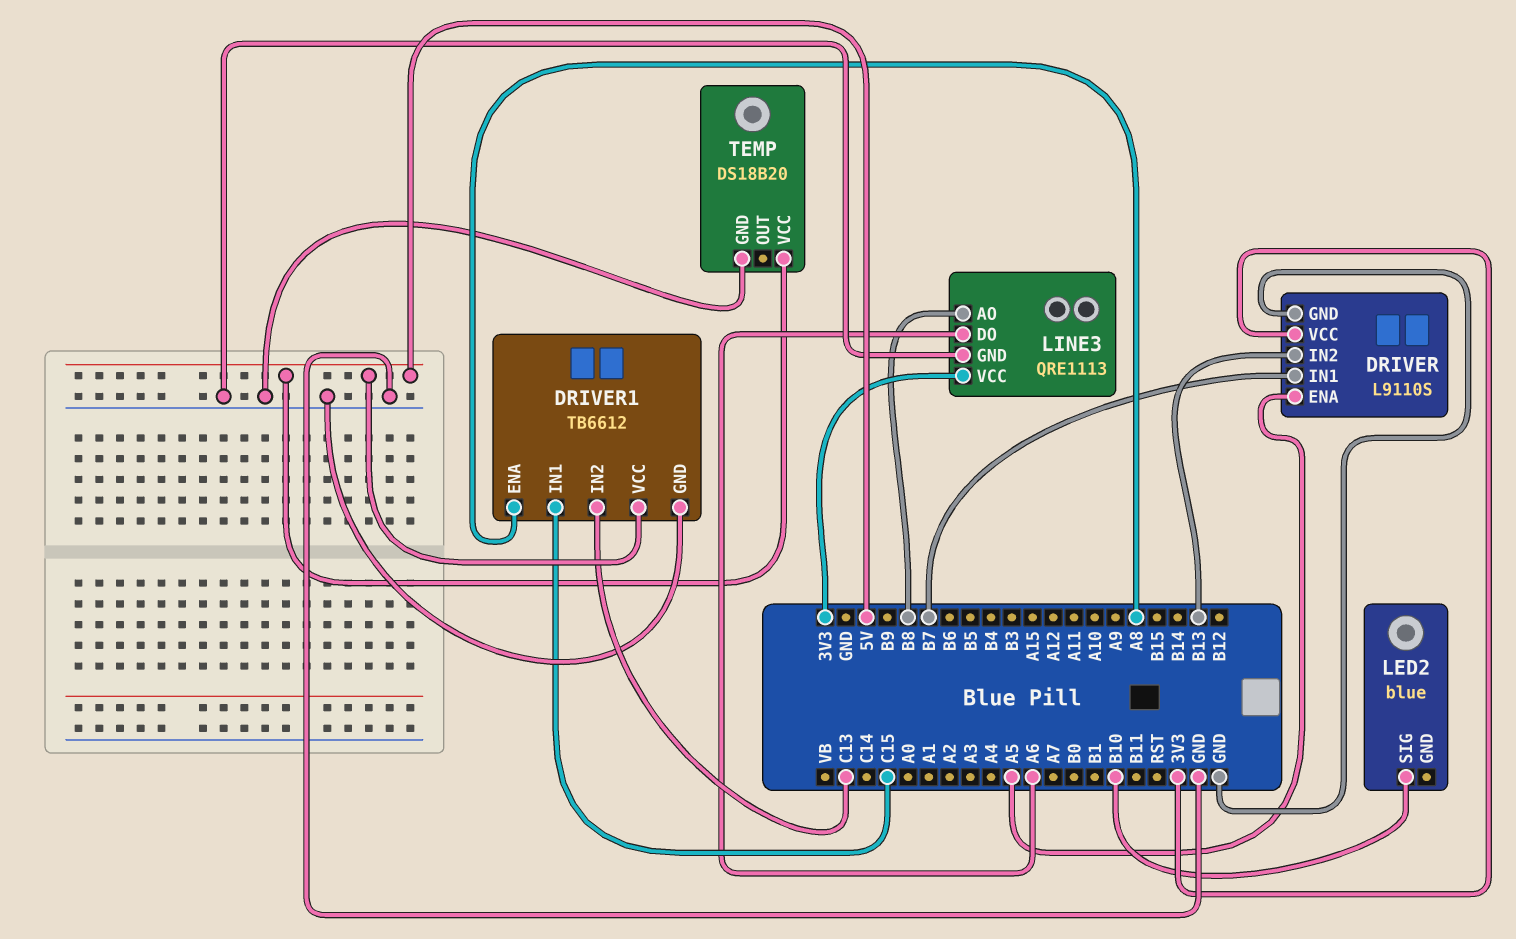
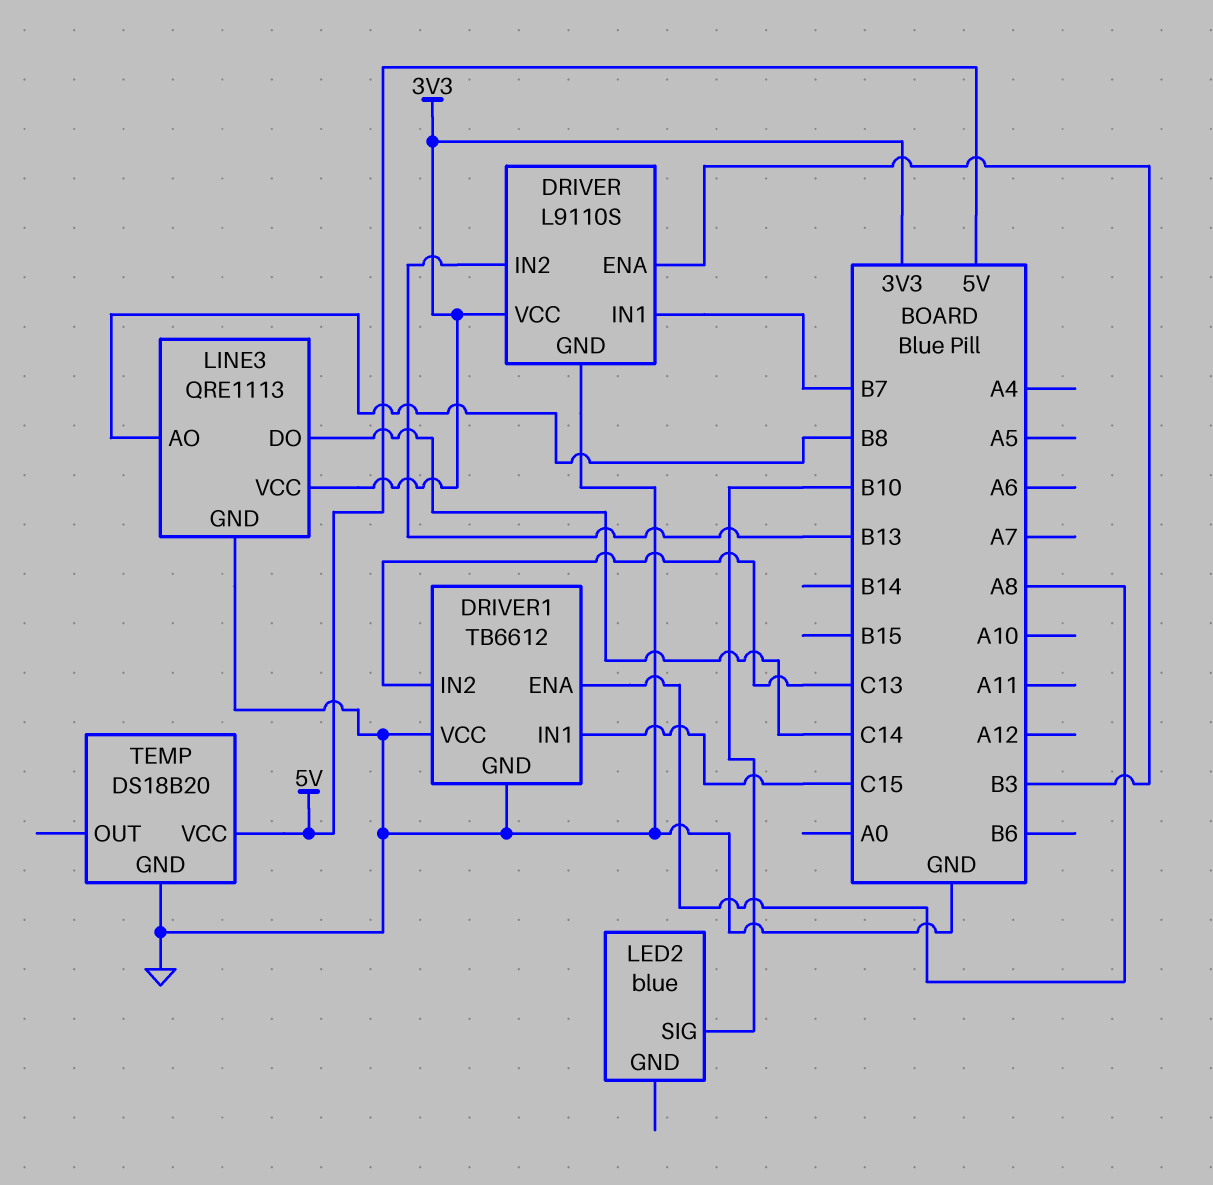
DRIVER pin ENA: A5 -> B3
DRIVER1 pin VCC: 5V -> GND
LINE3 pin DO: A6 -> C14

